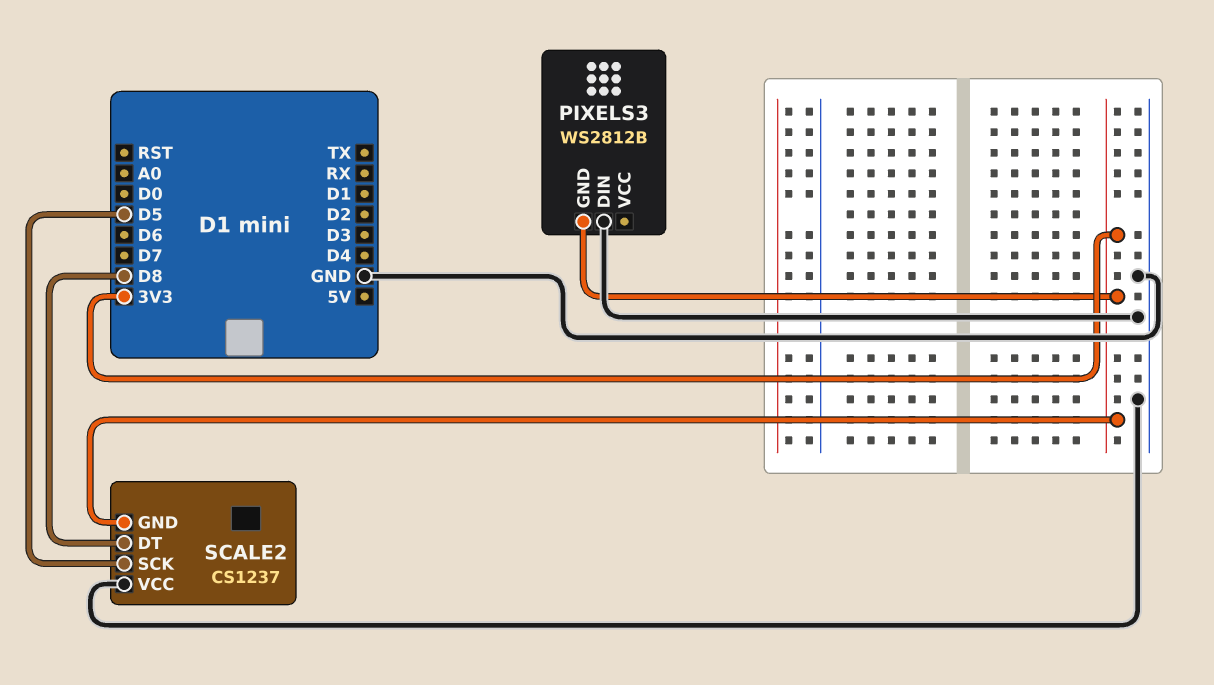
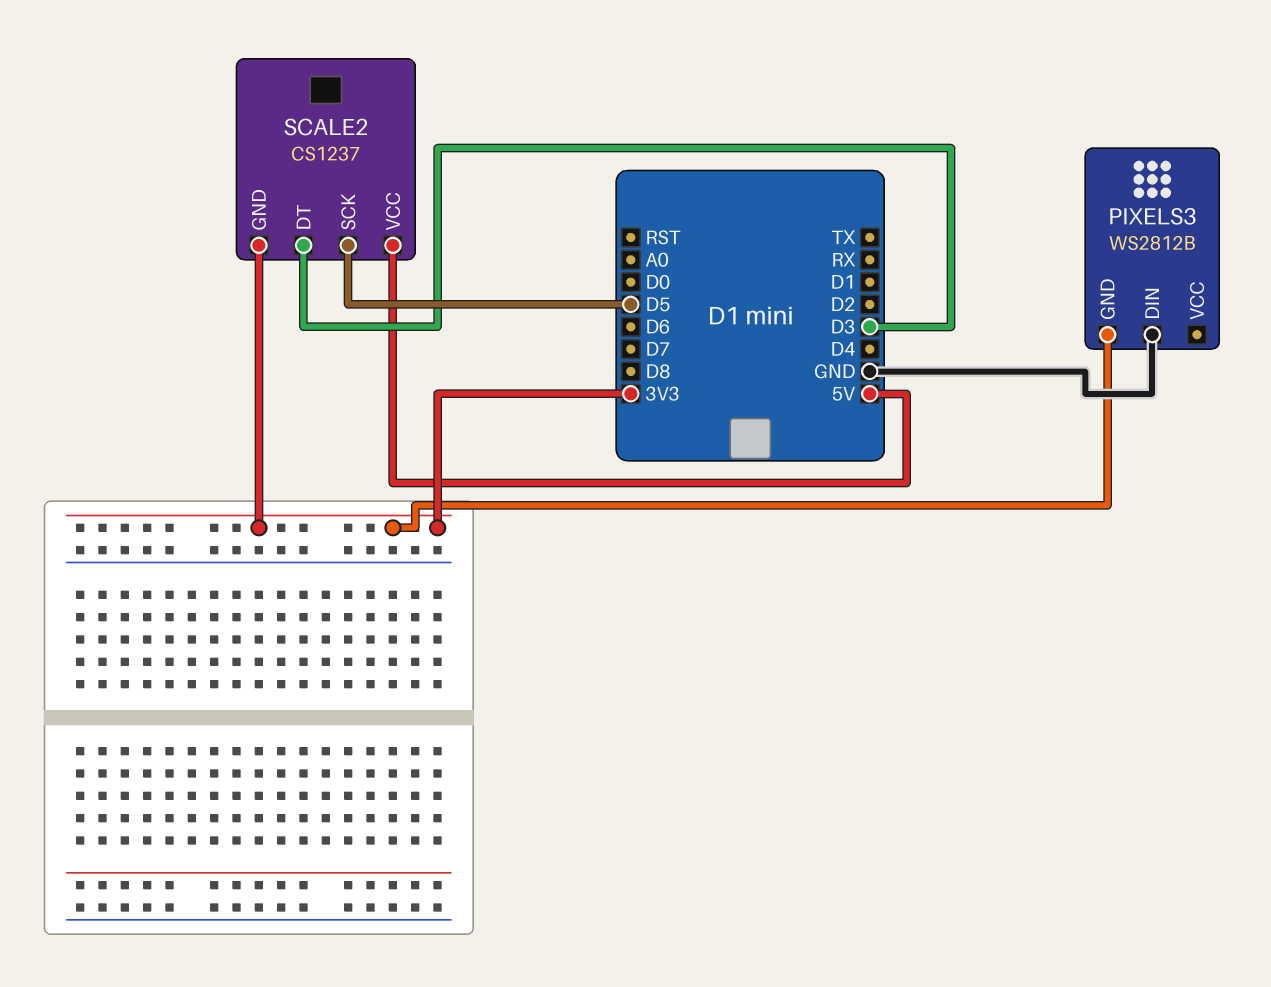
SCALE2 pin DT: D8 -> D3
SCALE2 pin VCC: GND -> 5V

